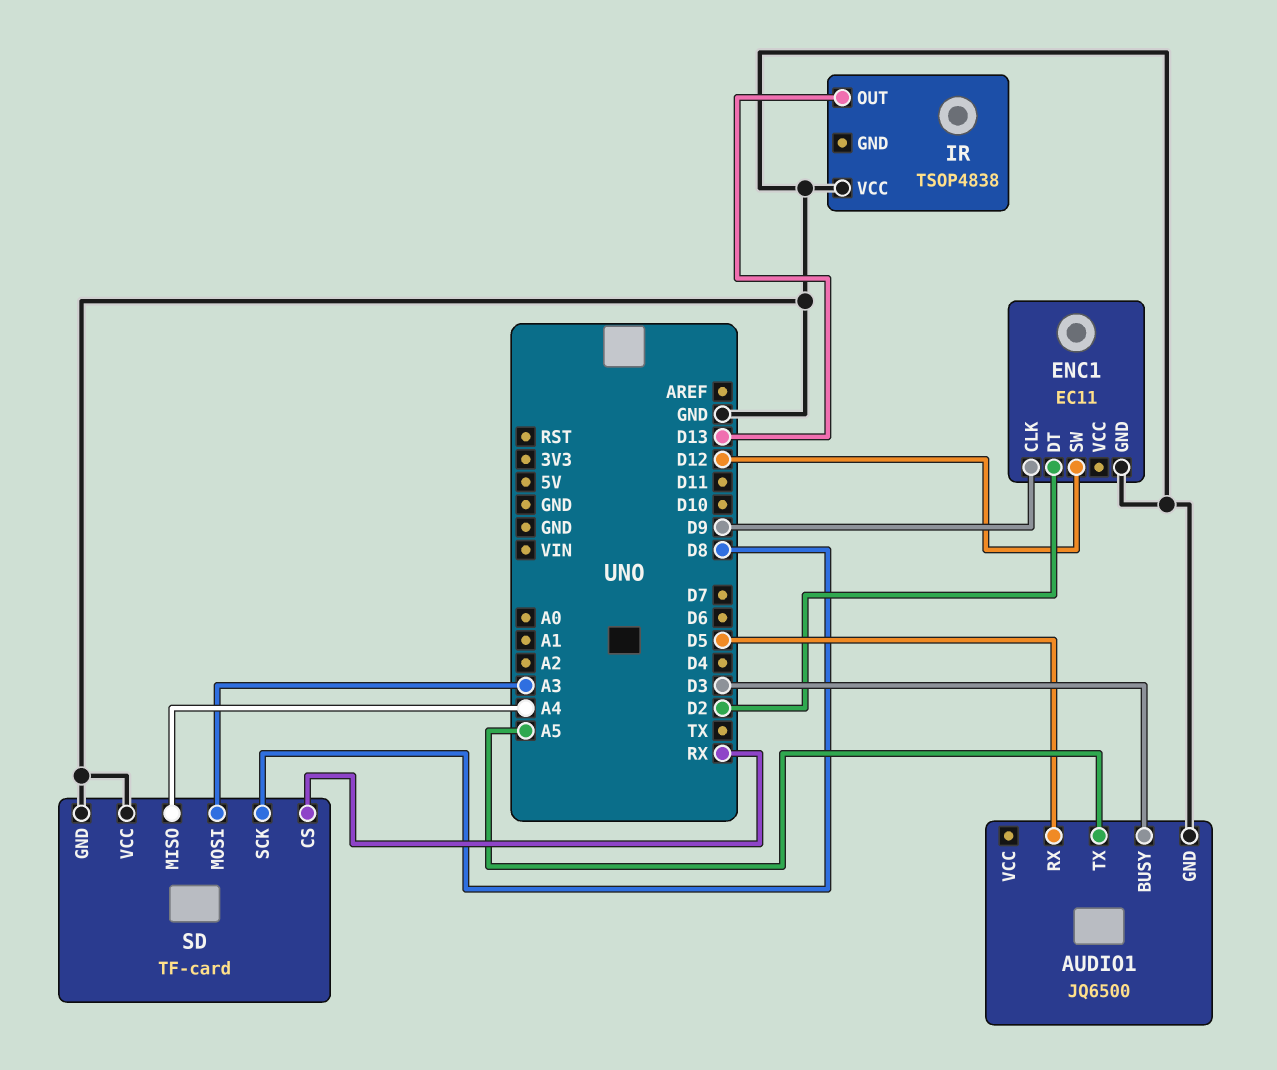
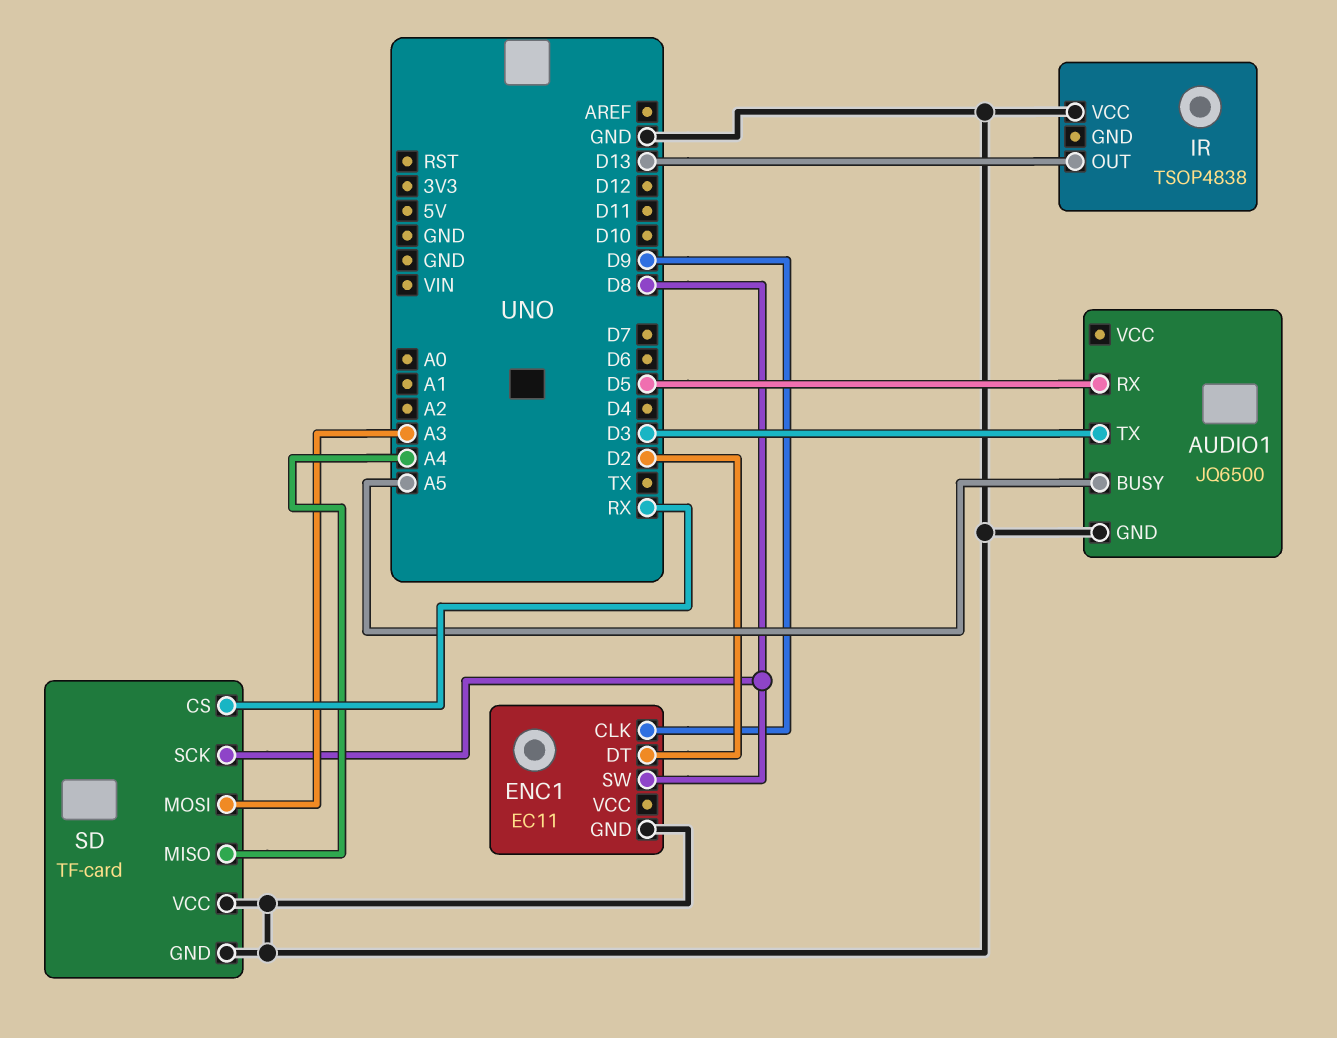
AUDIO1 pin BUSY: D3 -> A5
AUDIO1 pin TX: A5 -> D3
ENC1 pin SW: D12 -> D8

